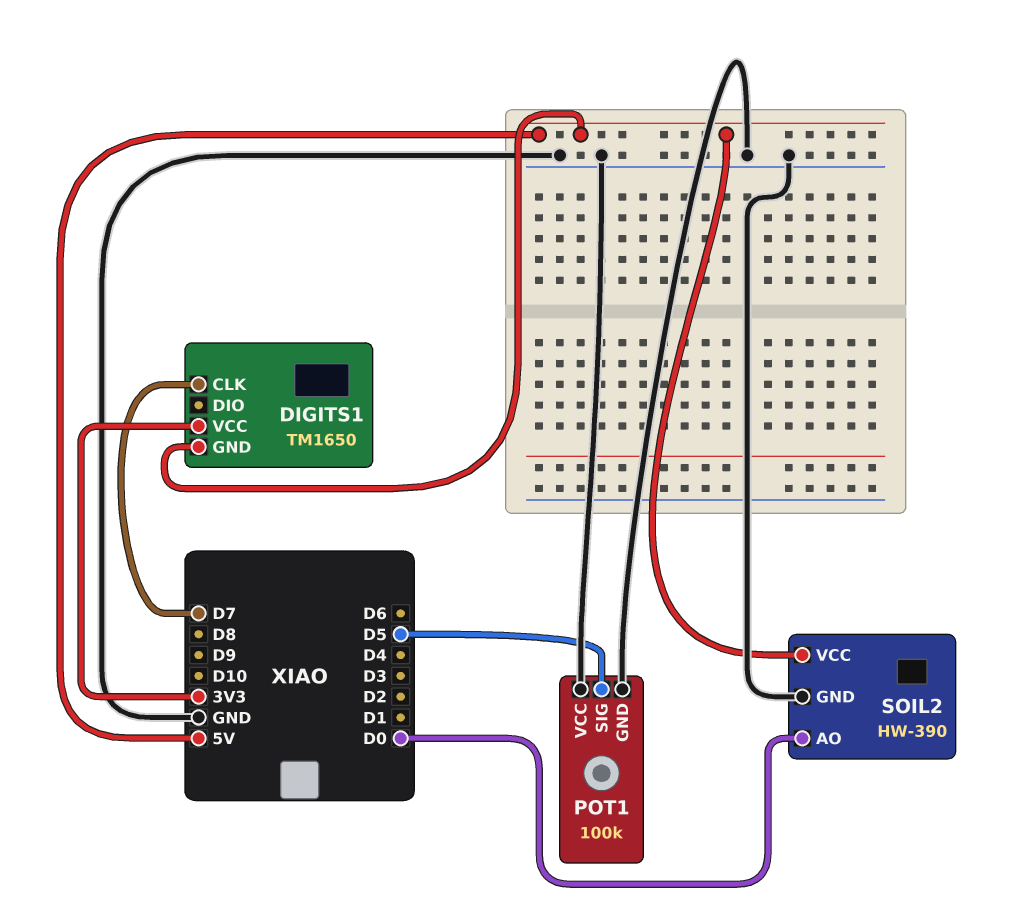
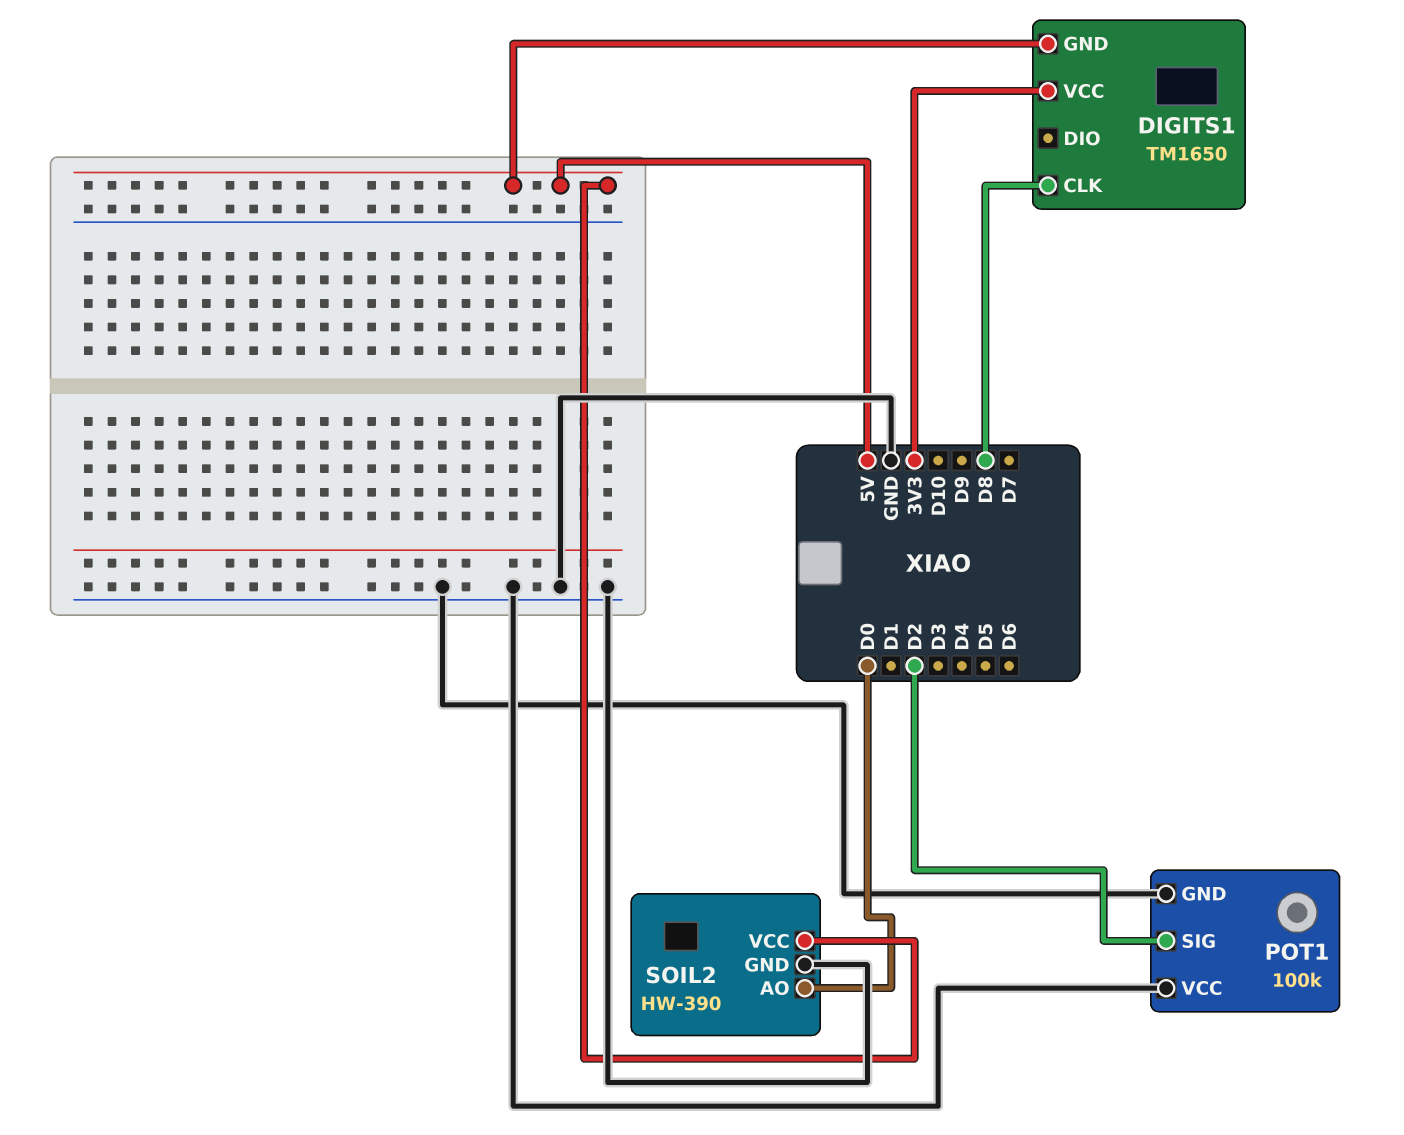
DIGITS1 pin CLK: D7 -> D8
POT1 pin SIG: D5 -> D2

